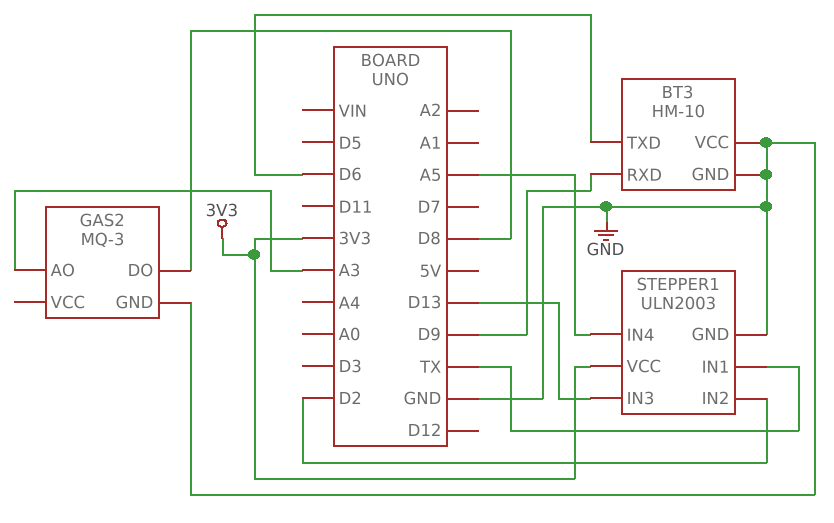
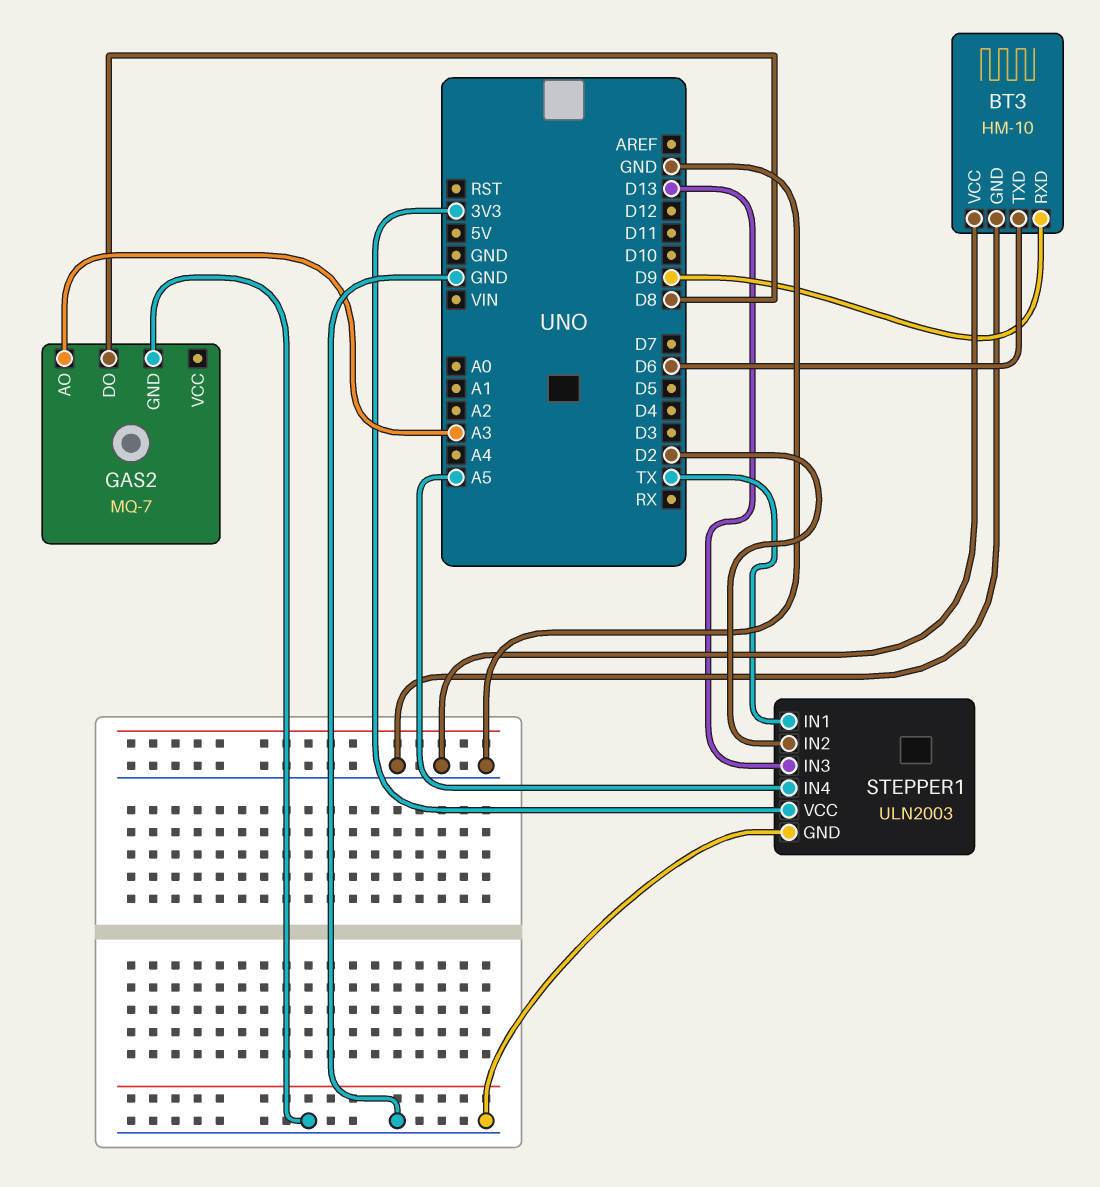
GAS2: MQ-3 -> MQ-7

